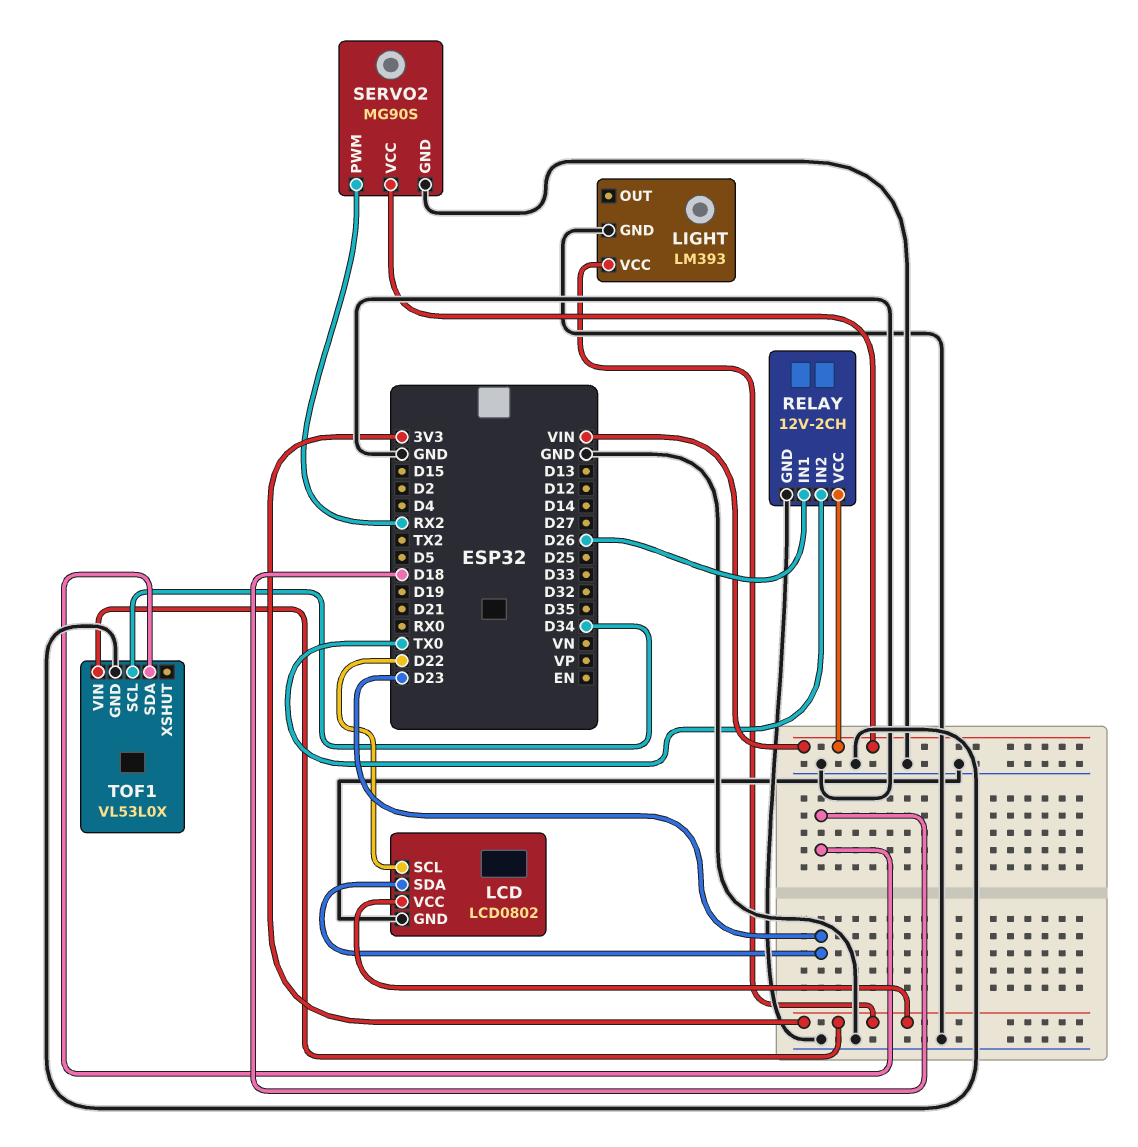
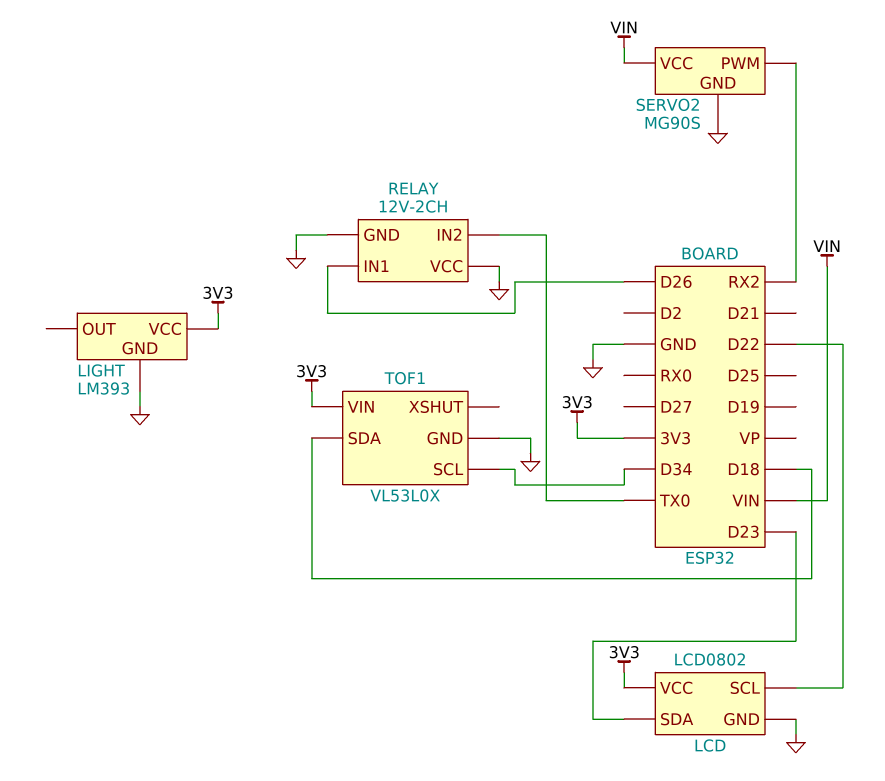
RELAY pin VCC: VIN -> GND

